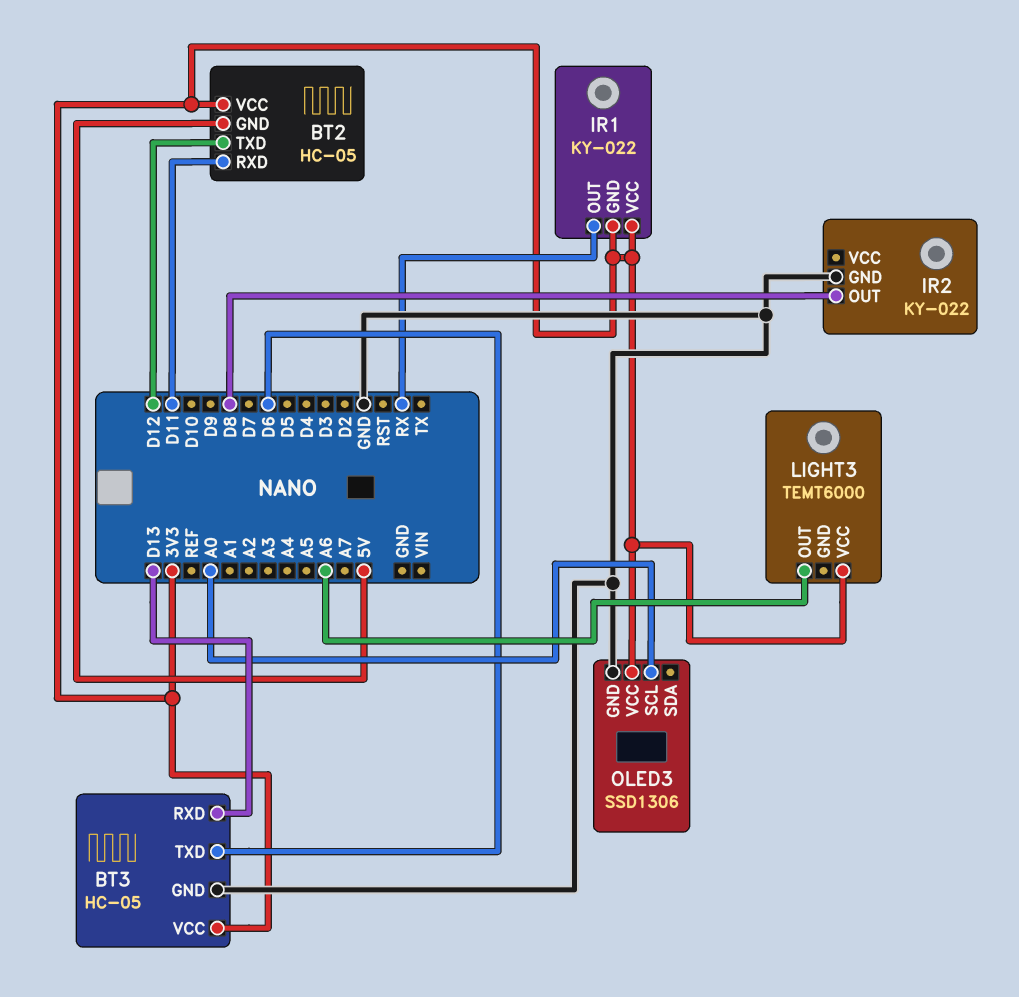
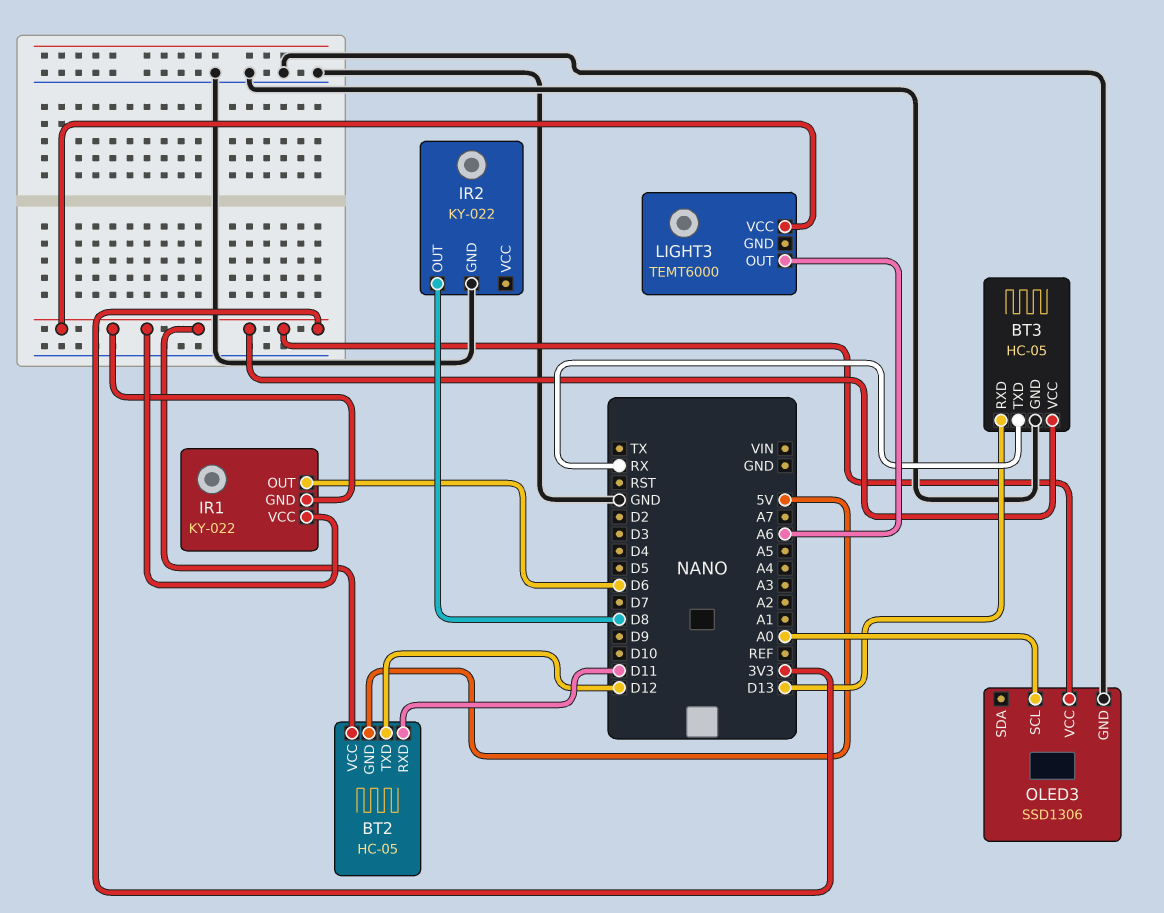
BT3 pin TXD: D6 -> RX
IR1 pin OUT: RX -> D6

